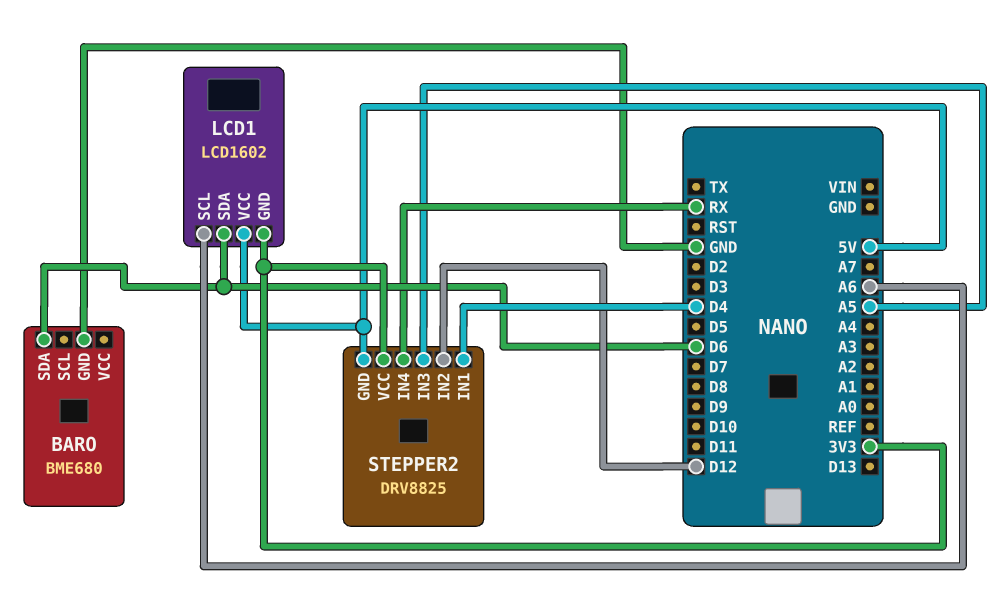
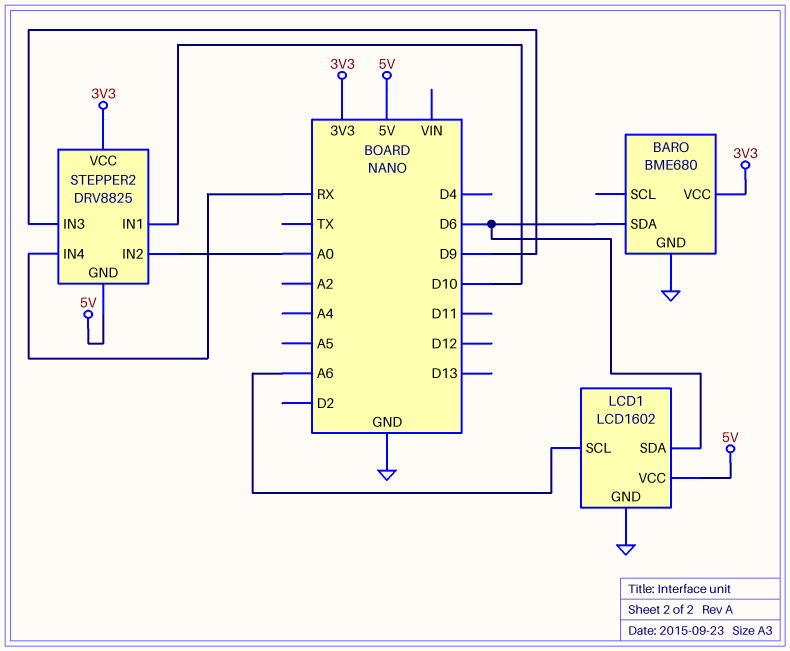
BARO pin VCC: none -> 3V3
LCD1 pin GND: 3V3 -> GND
STEPPER2 pin IN1: D4 -> D10
STEPPER2 pin IN2: D12 -> A0
STEPPER2 pin IN3: A5 -> D9

